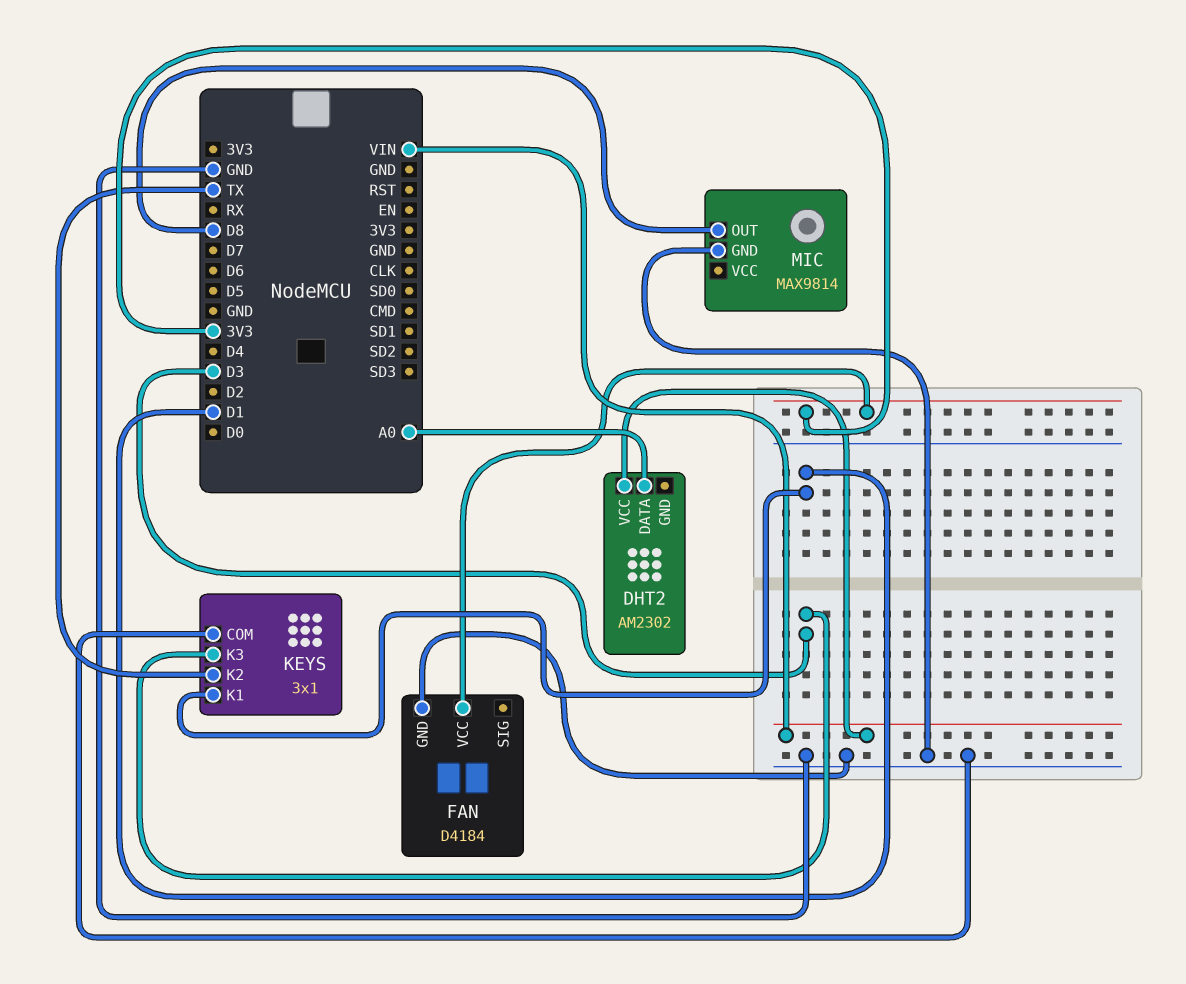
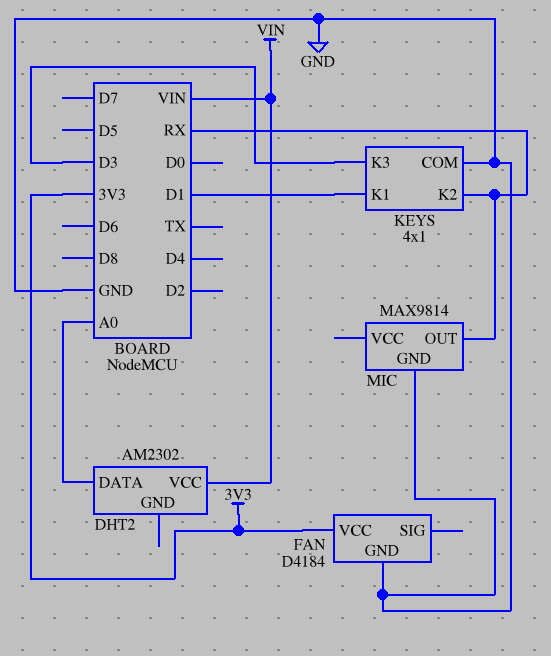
KEYS: 3x1 -> 4x1
KEYS pin K2: TX -> RX
MIC pin OUT: D8 -> RX

